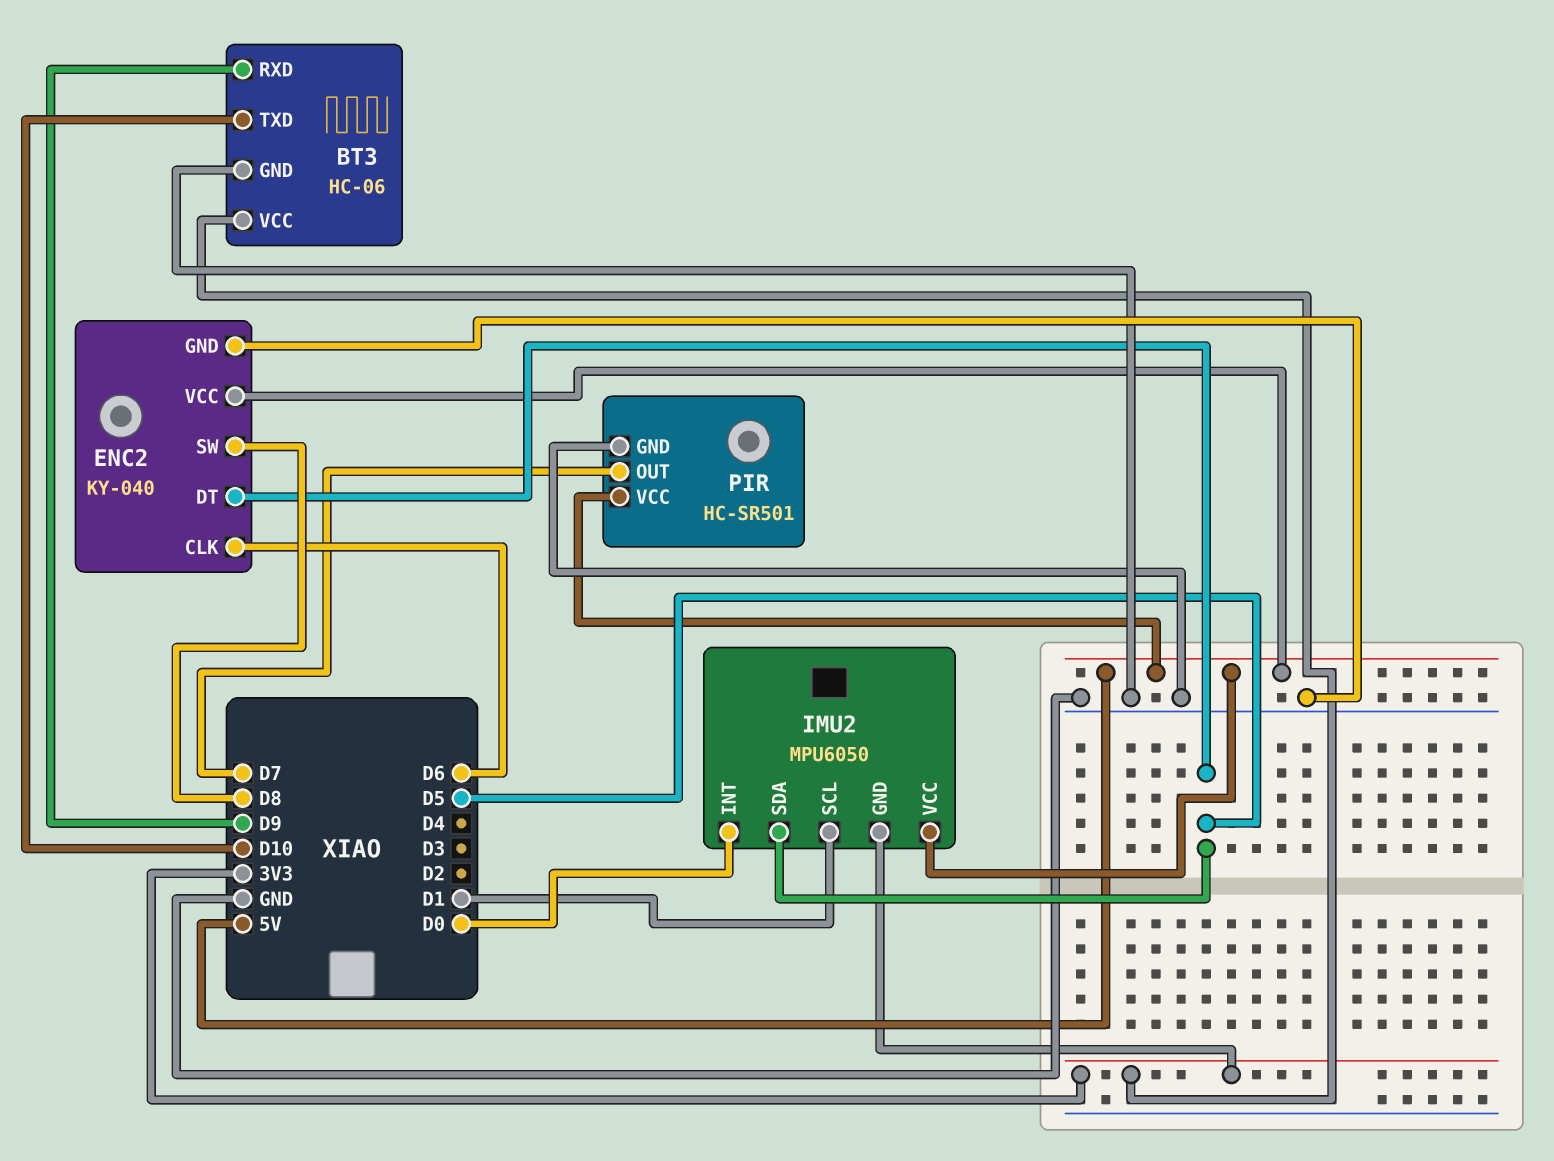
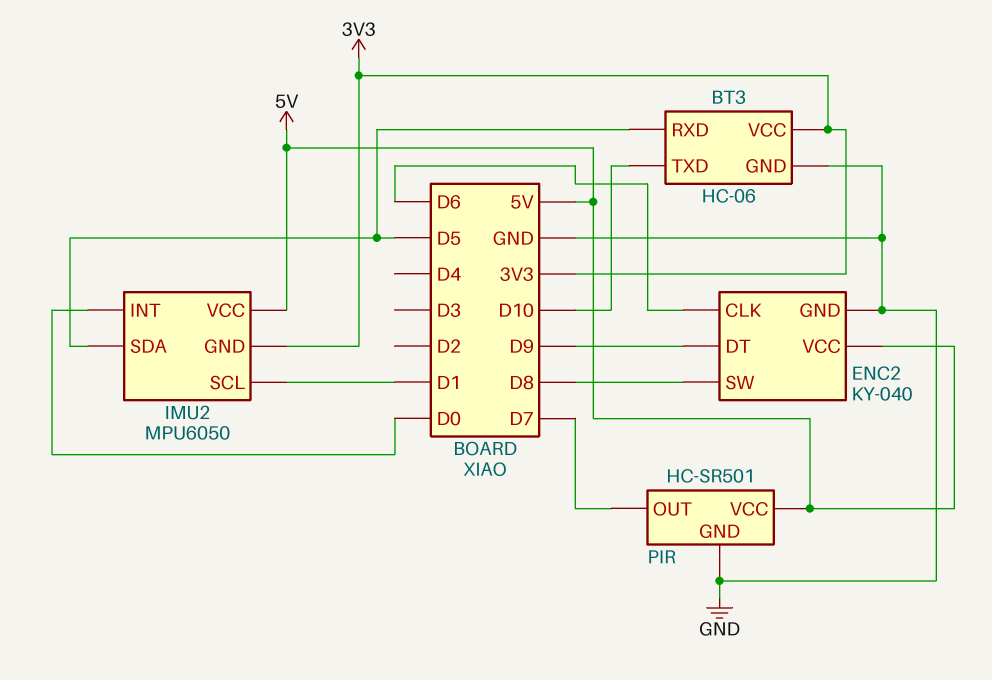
BT3 pin RXD: D9 -> D5
ENC2 pin DT: D5 -> D9

